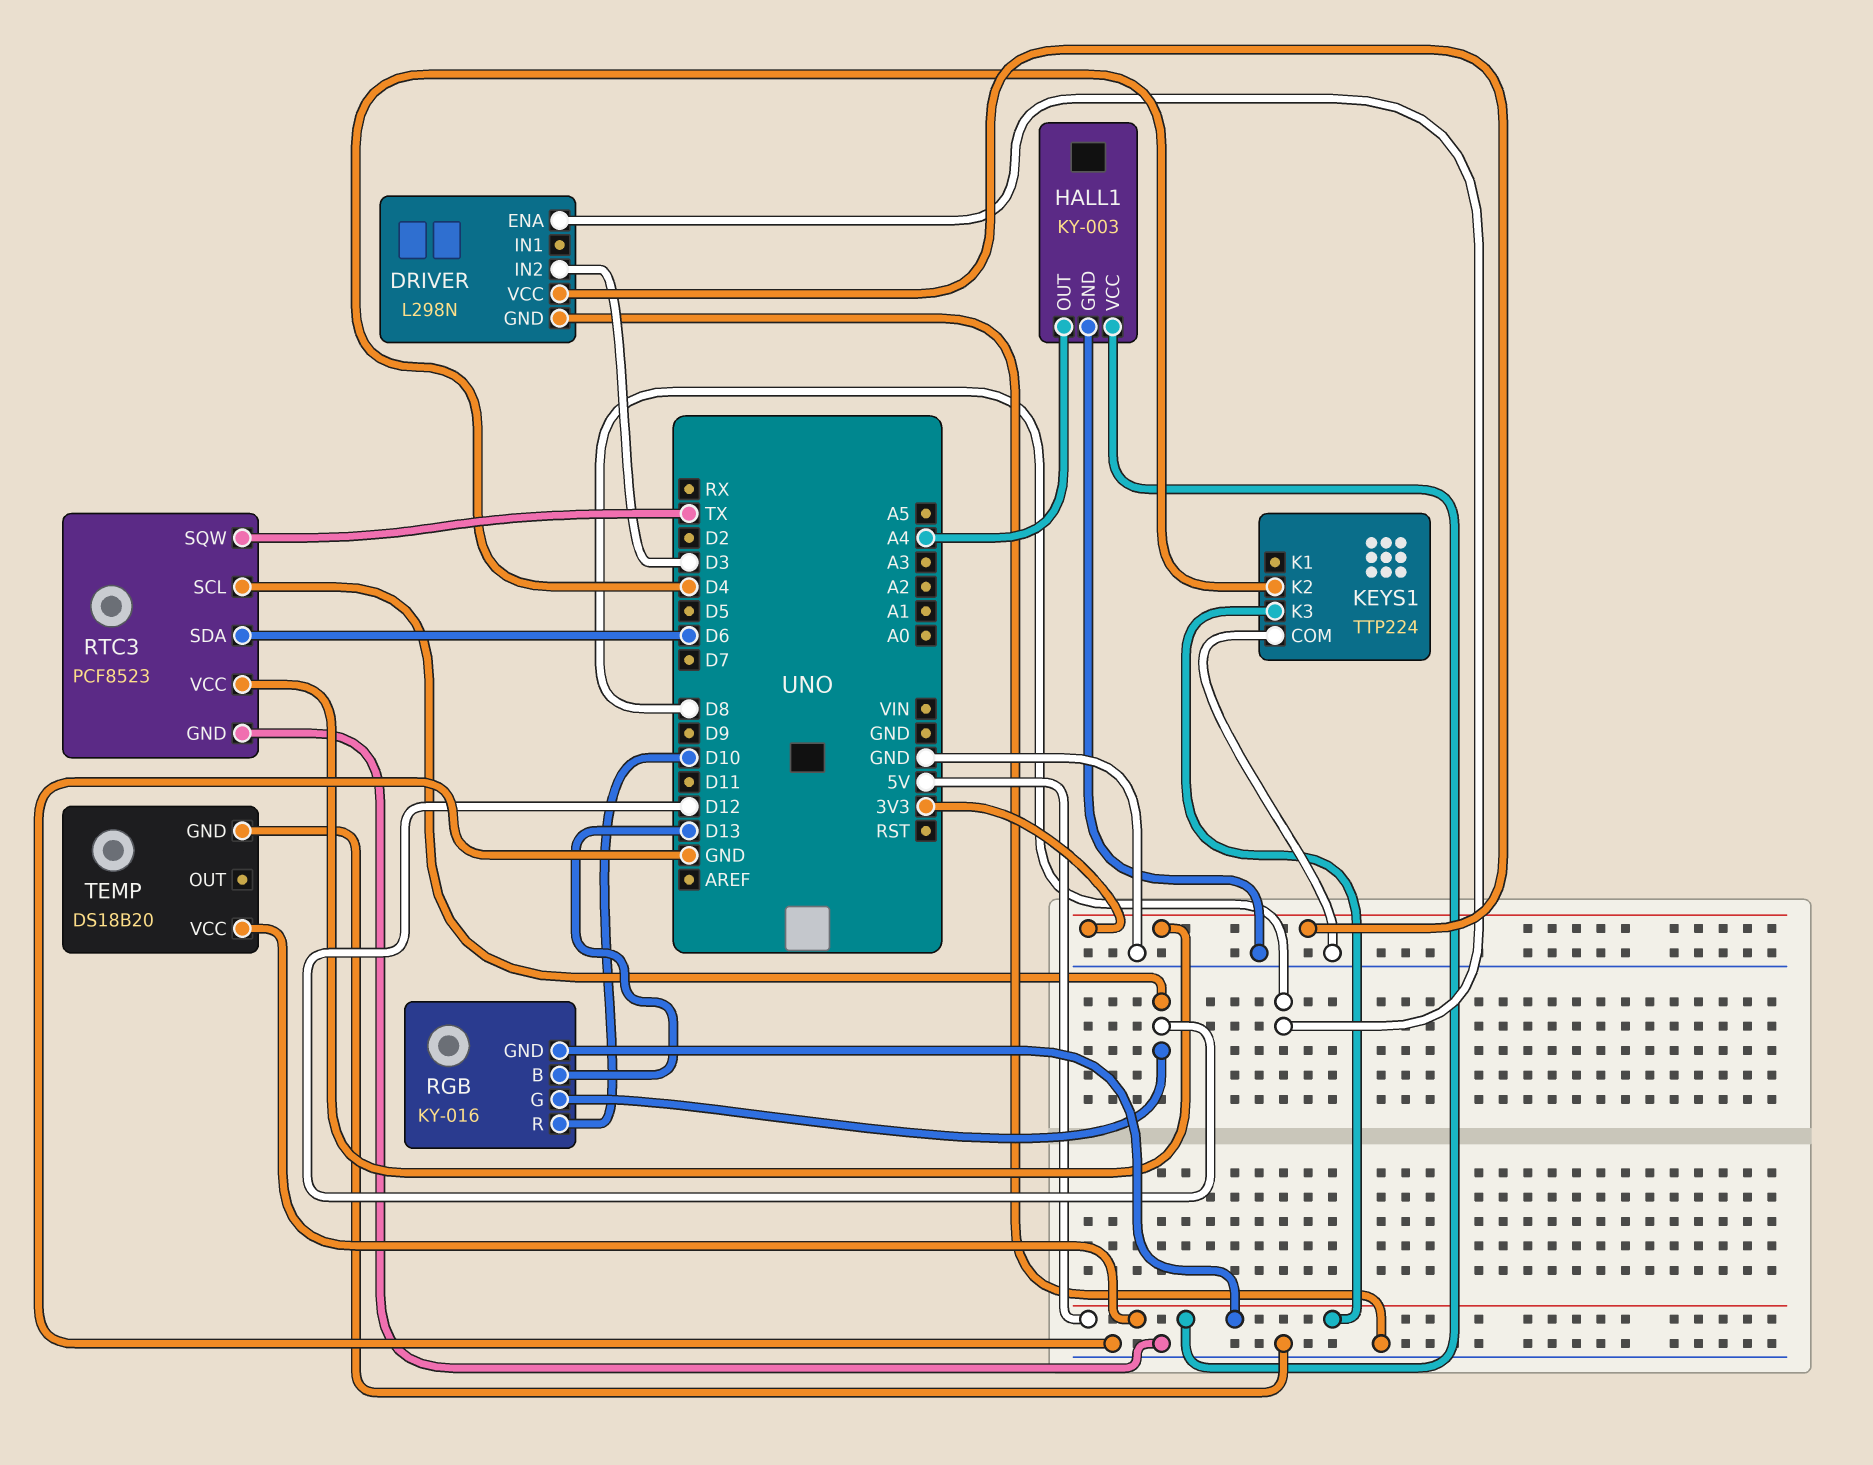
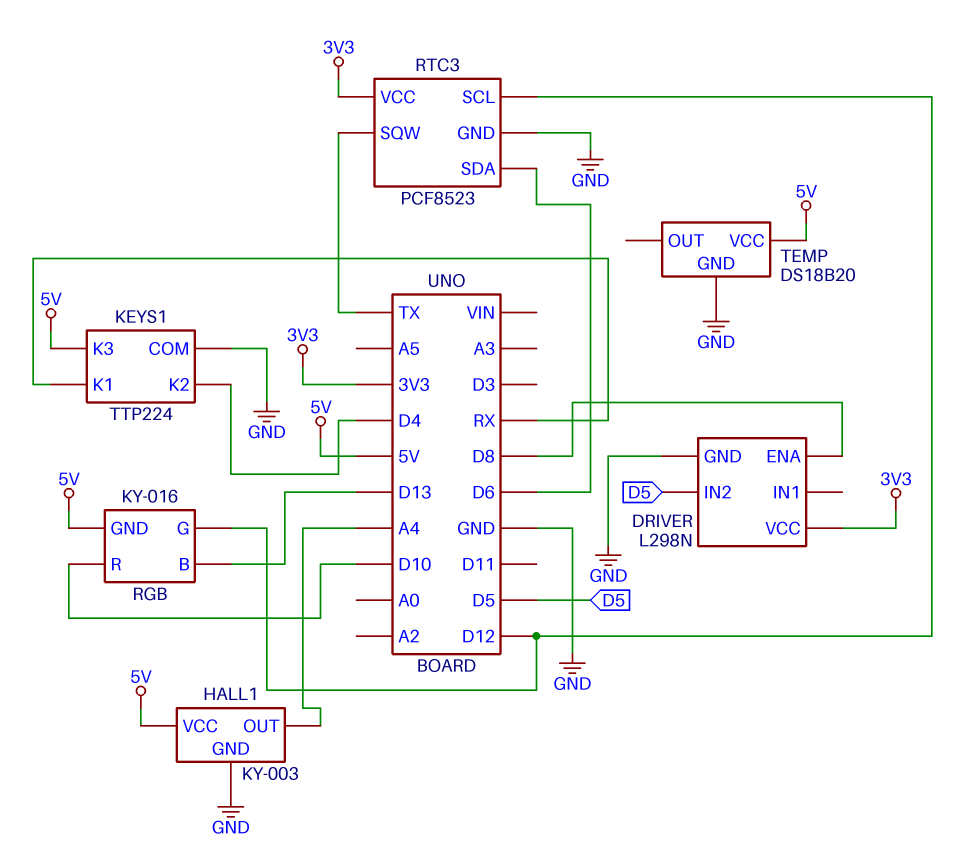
DRIVER pin IN2: D3 -> D5
KEYS1 pin K1: none -> RX

